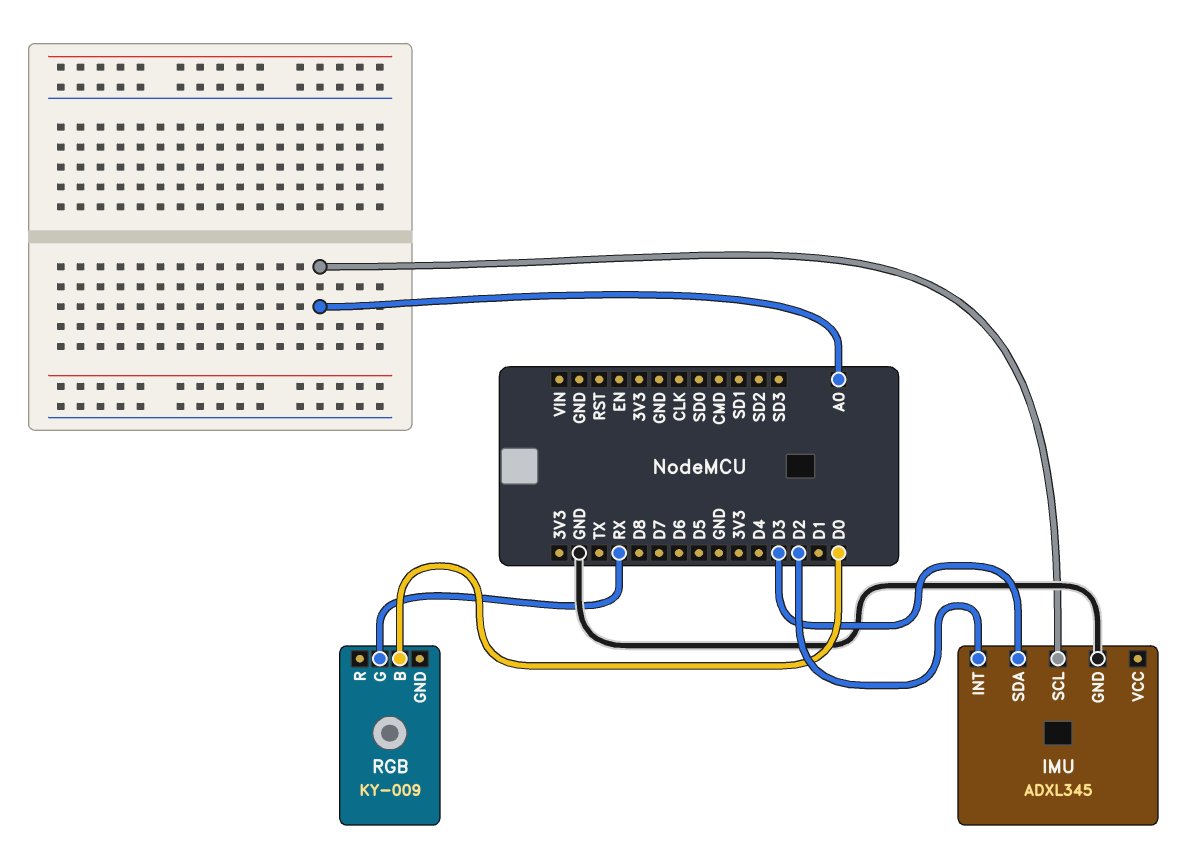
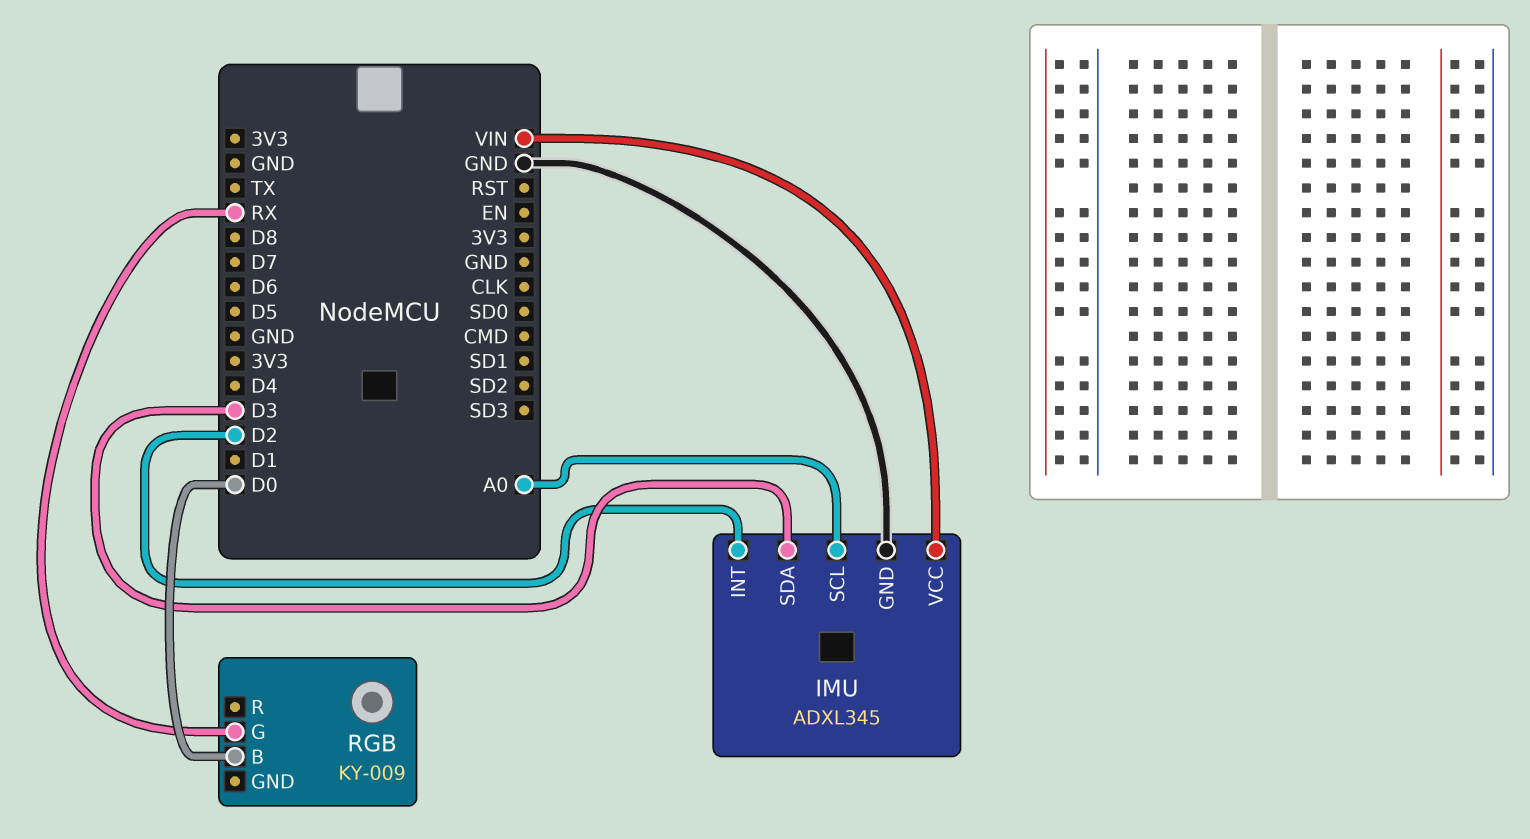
IMU pin VCC: none -> VIN

